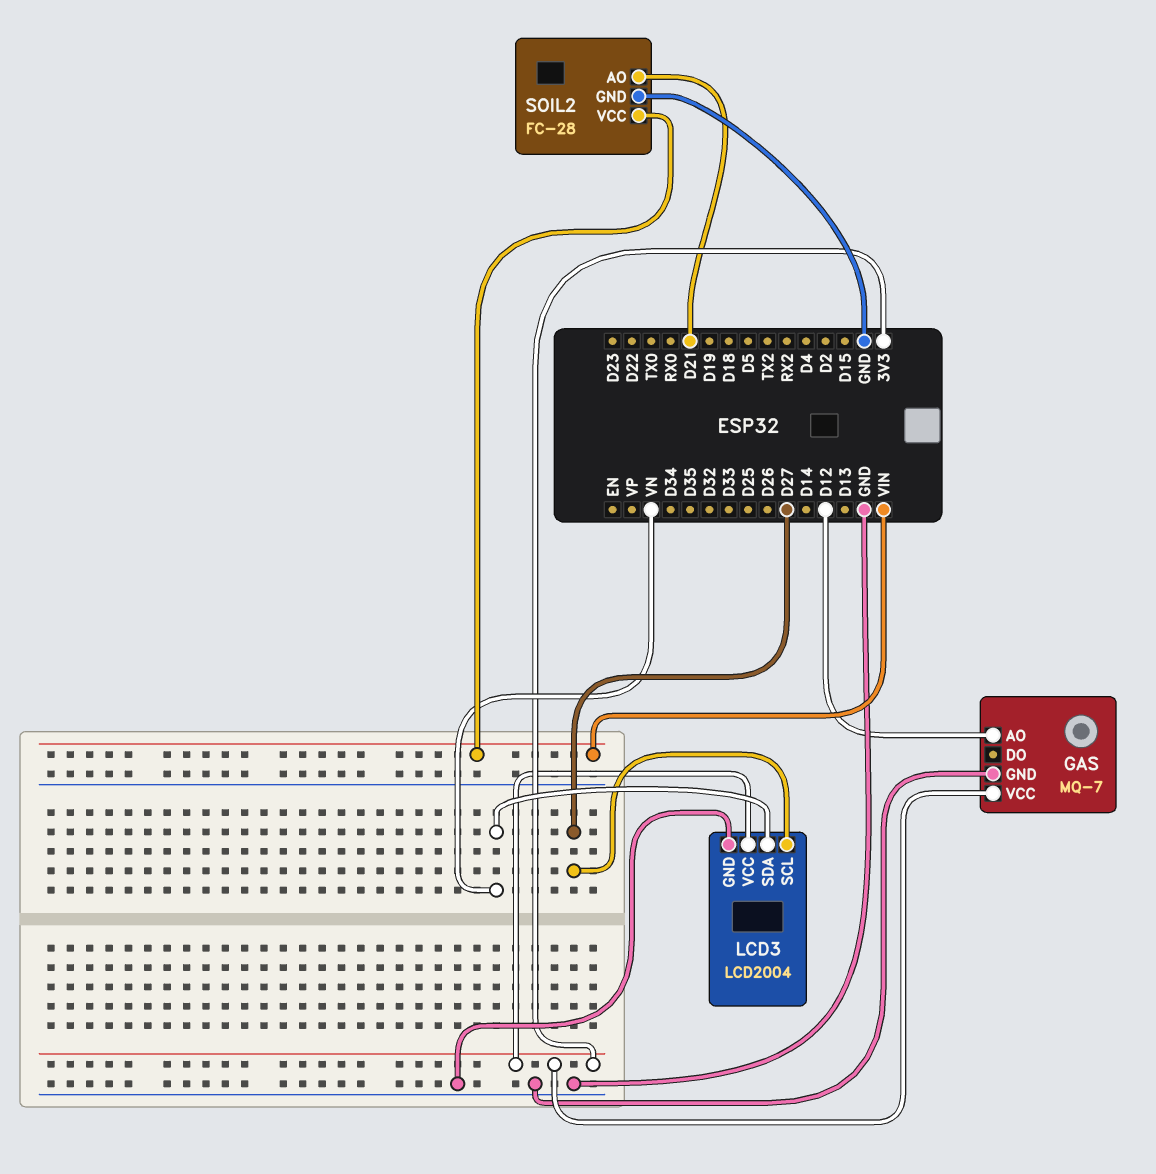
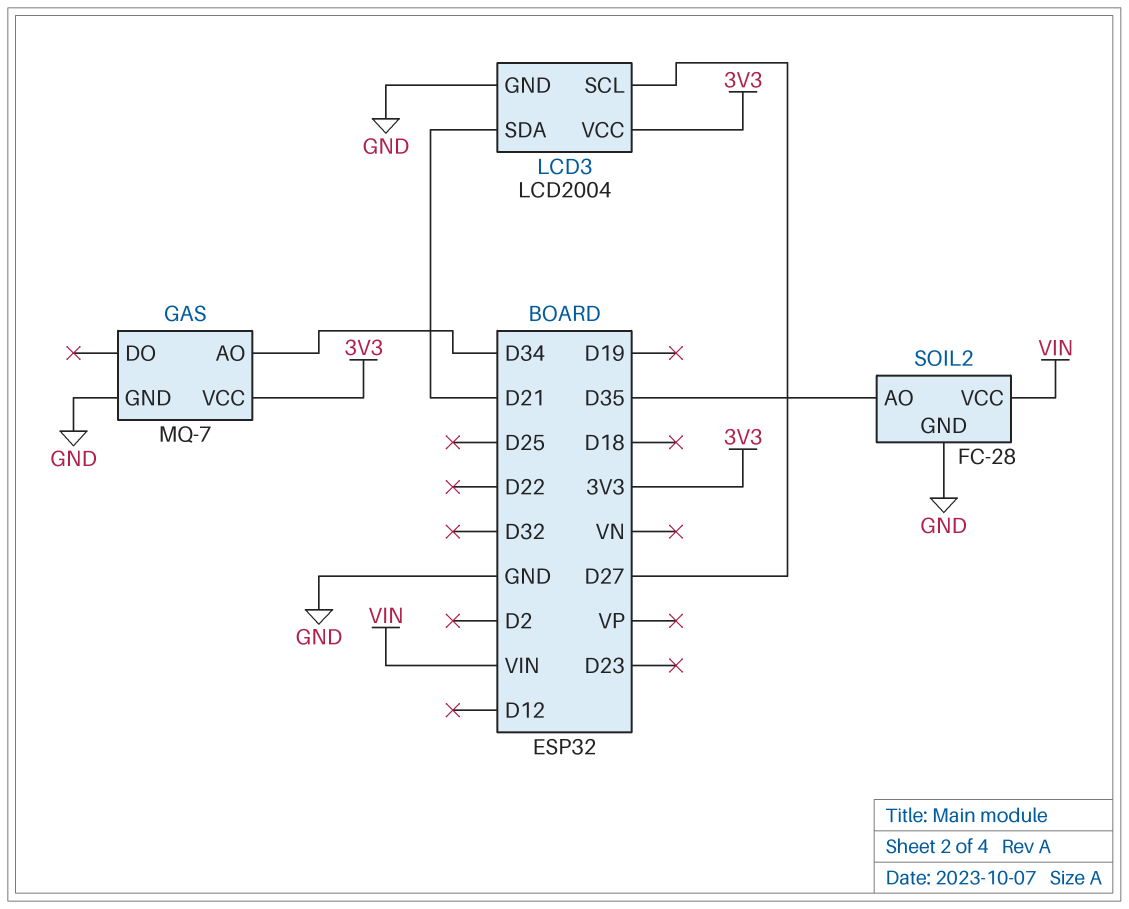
GAS pin AO: D12 -> D34
LCD3 pin SDA: VN -> D21
SOIL2 pin AO: D21 -> D35

